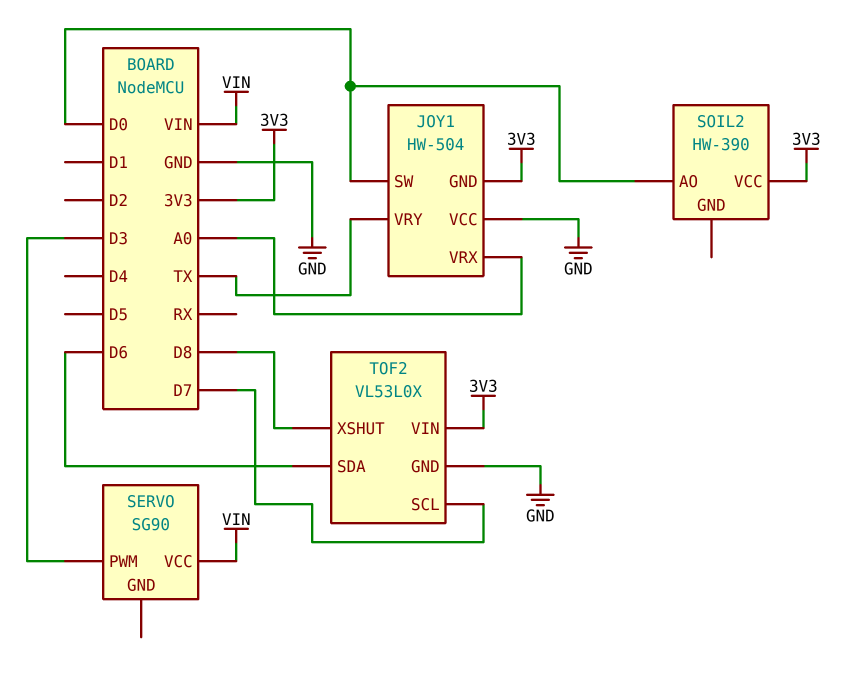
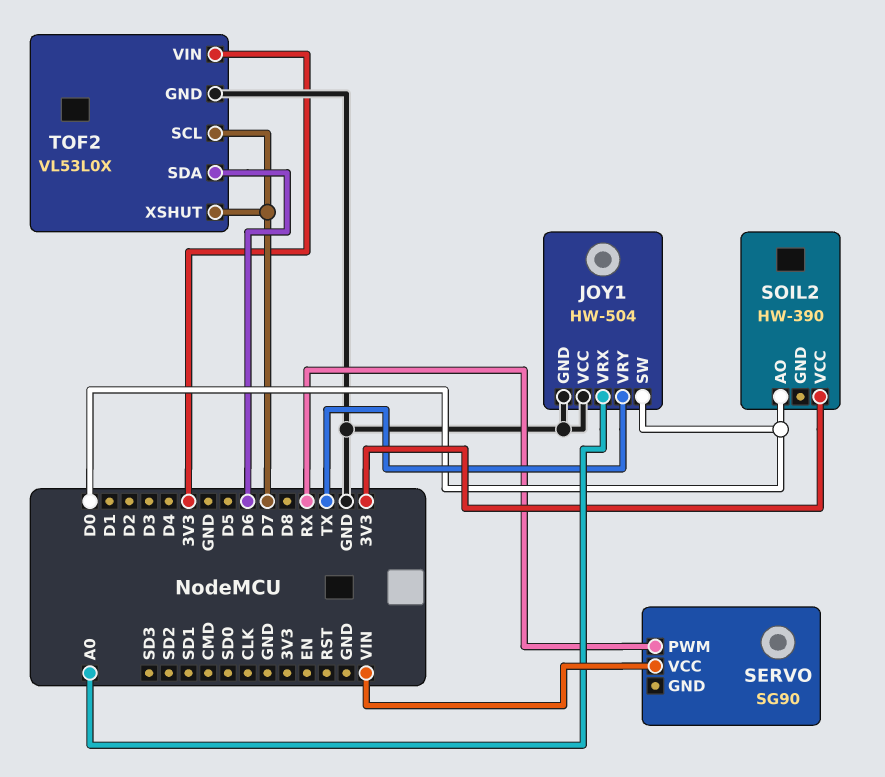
JOY1 pin GND: 3V3 -> GND
SERVO pin PWM: D3 -> RX
TOF2 pin XSHUT: D8 -> D7

